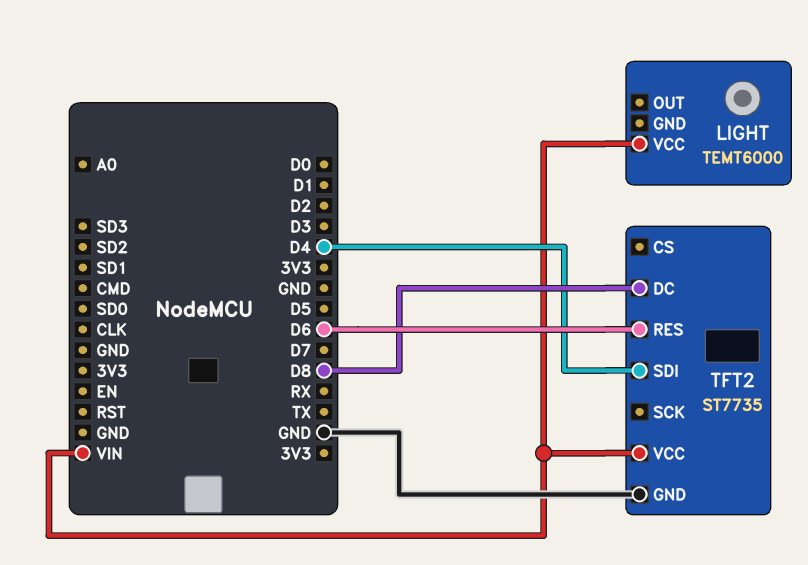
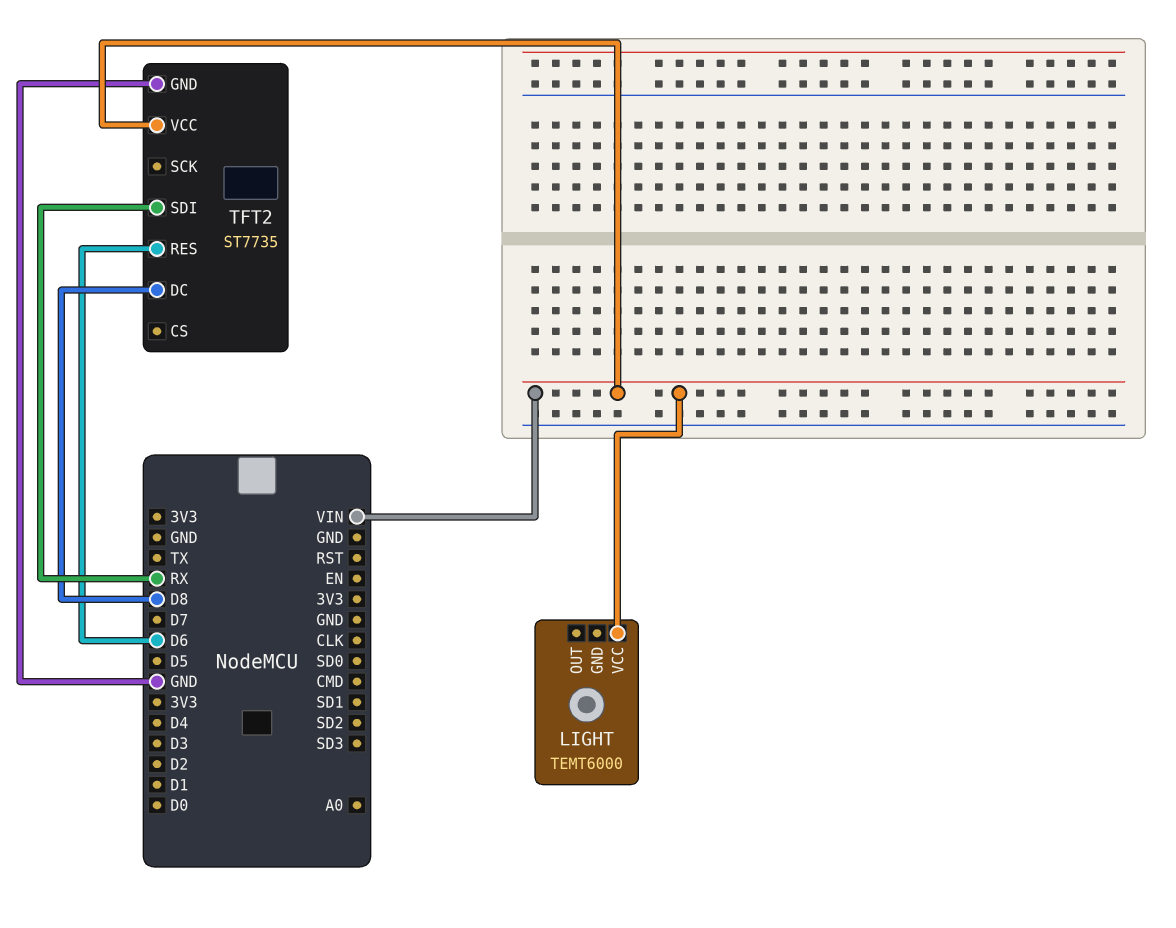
TFT2 pin SDI: D4 -> RX

